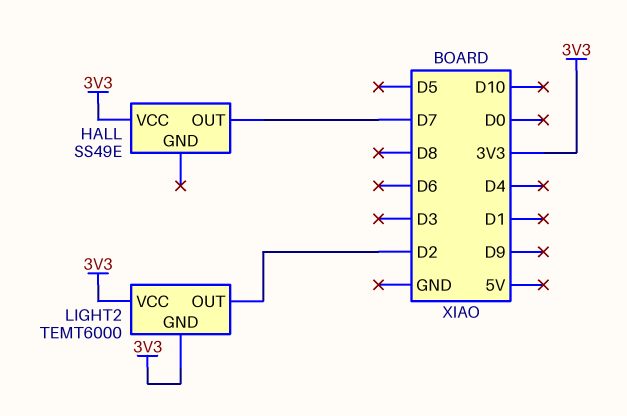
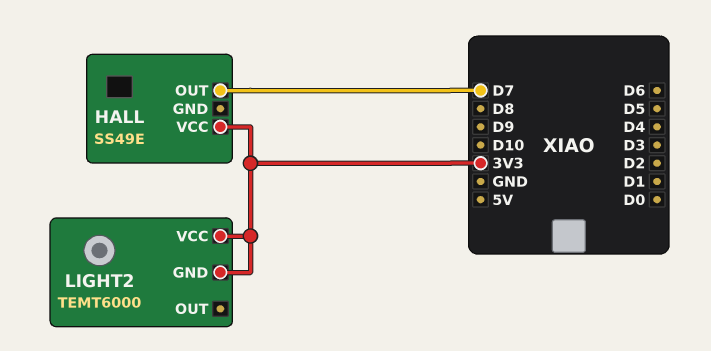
LIGHT2 pin OUT: D2 -> none

